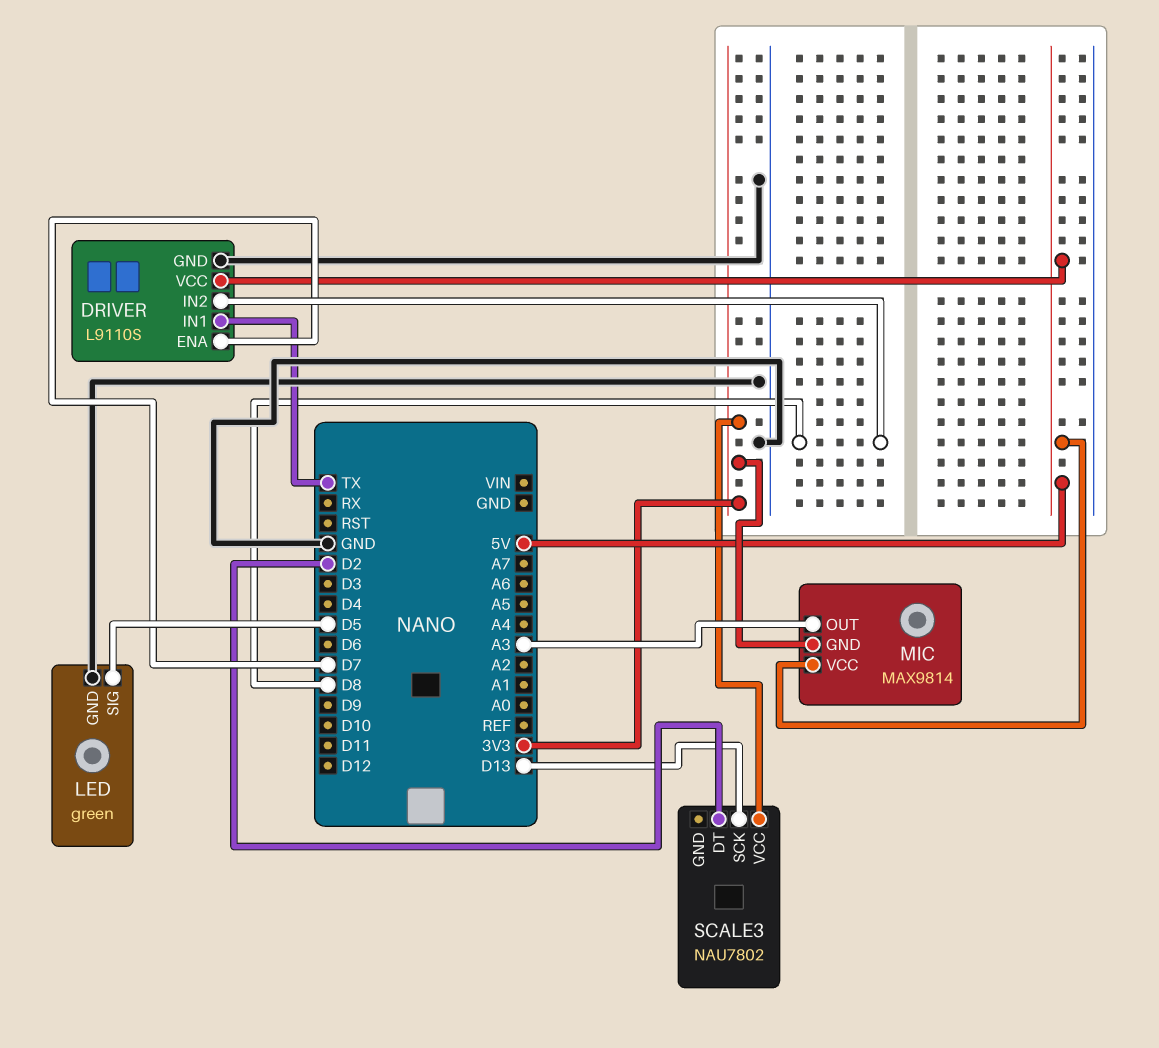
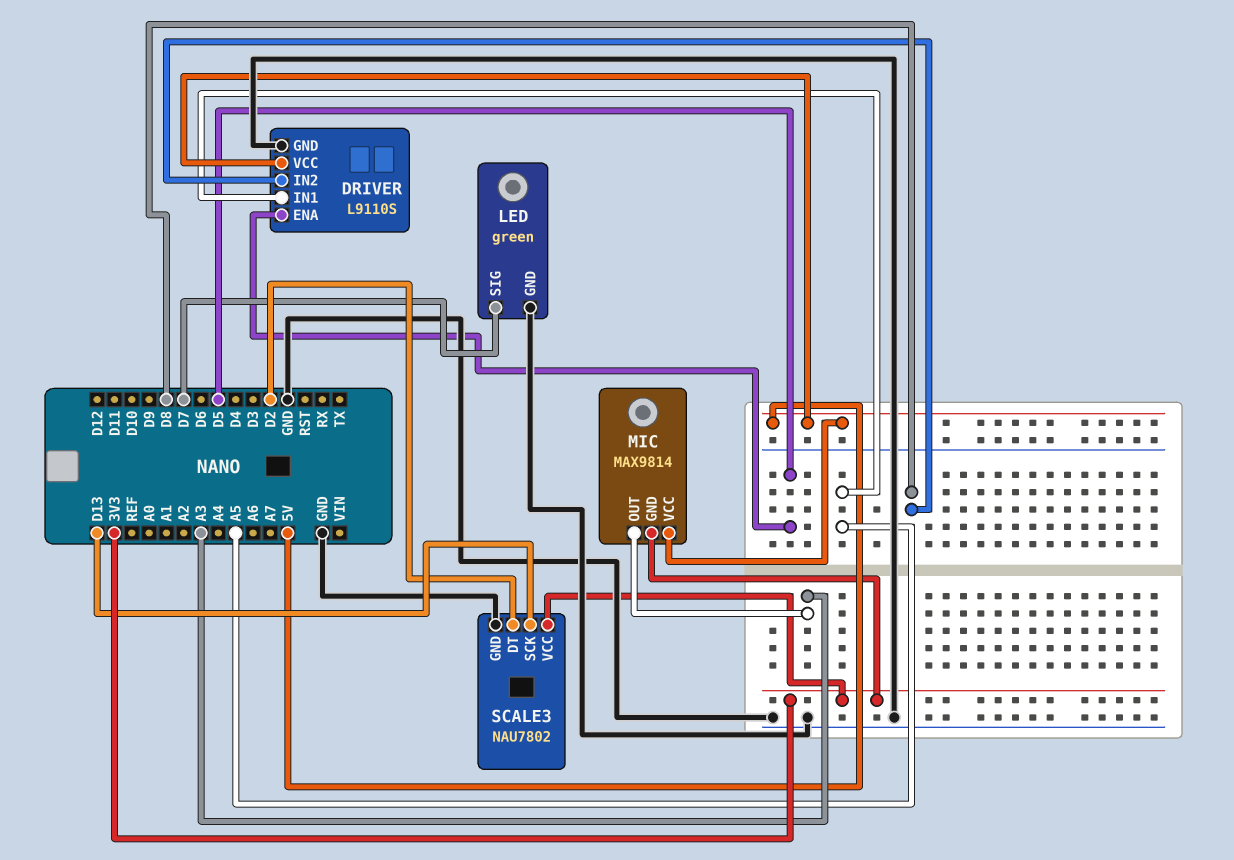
DRIVER pin ENA: D7 -> D5
DRIVER pin IN1: TX -> A5
LED pin SIG: D5 -> D7
SCALE3 pin GND: none -> GND

